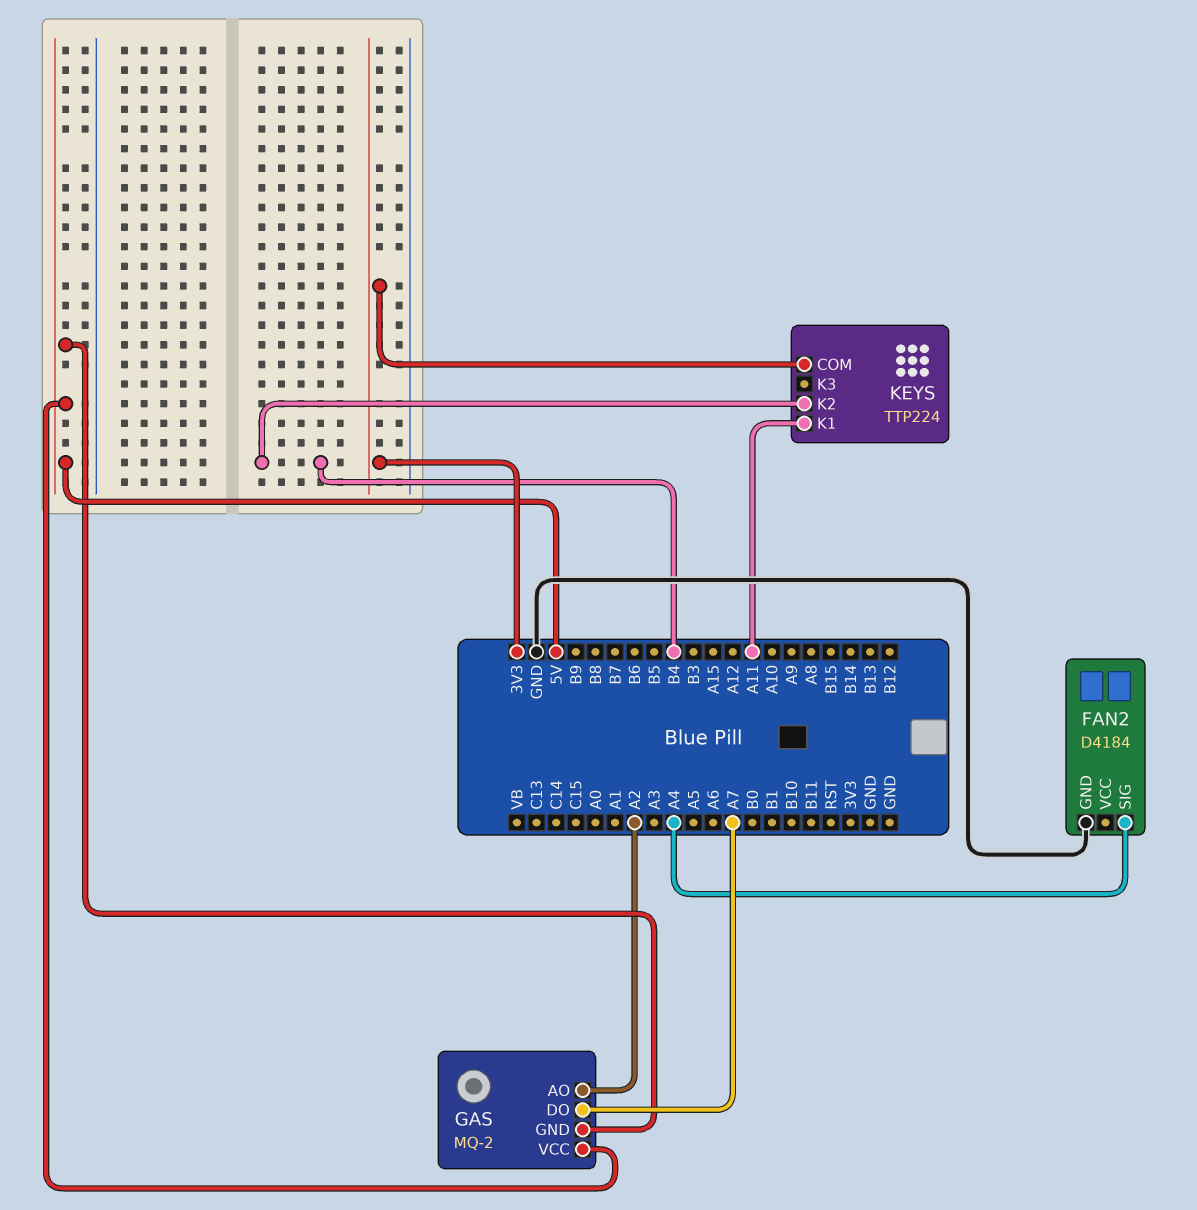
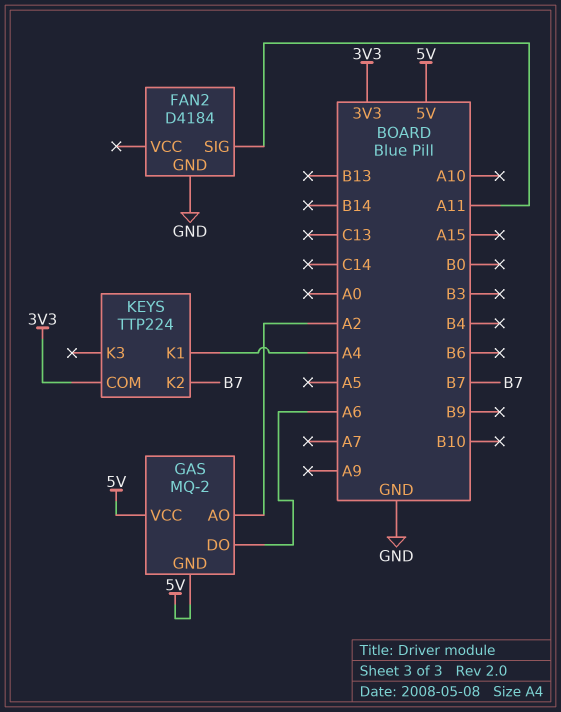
FAN2 pin SIG: A4 -> A11
GAS pin DO: A7 -> A6
KEYS pin K1: A11 -> A4
KEYS pin K2: B4 -> B7

